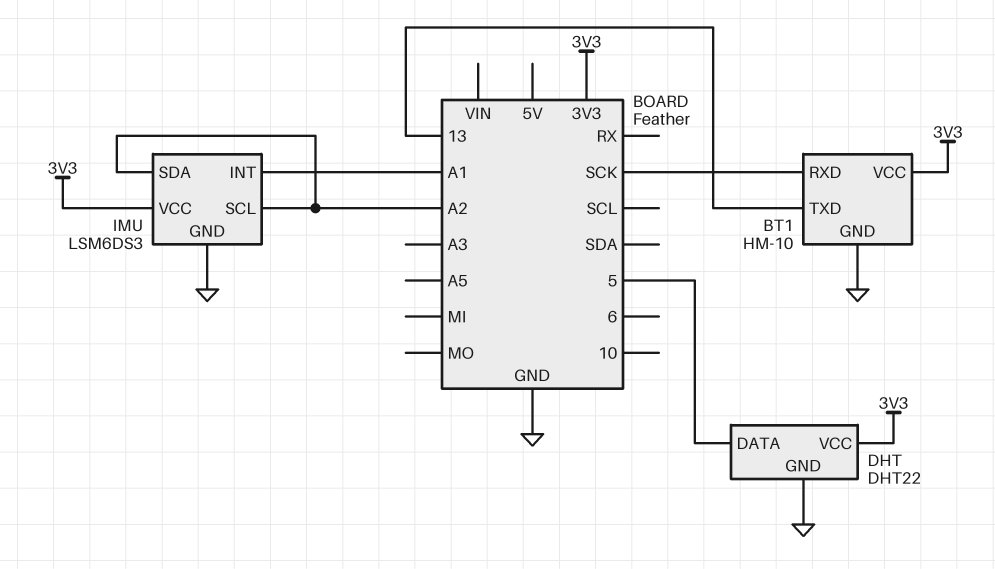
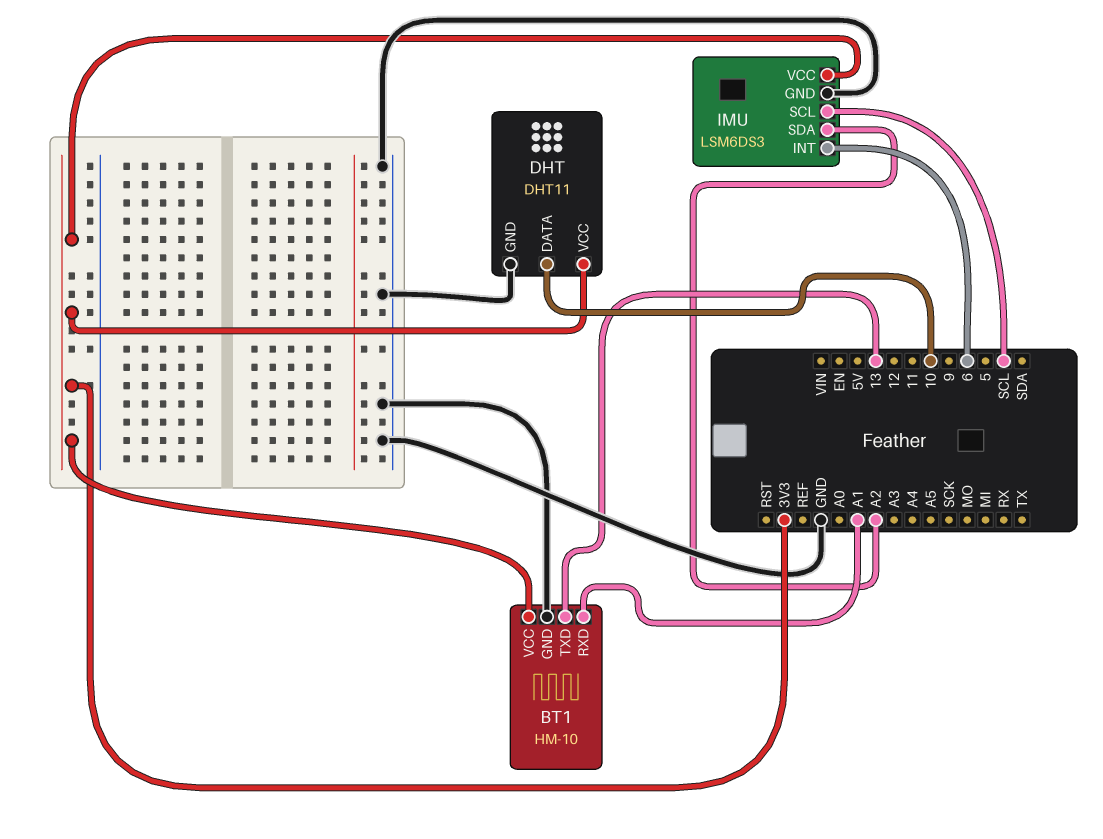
BT1 pin RXD: SCK -> A1
DHT: DHT22 -> DHT11
DHT pin DATA: 5 -> 10
IMU pin INT: A1 -> 6
IMU pin SCL: A2 -> SCL

